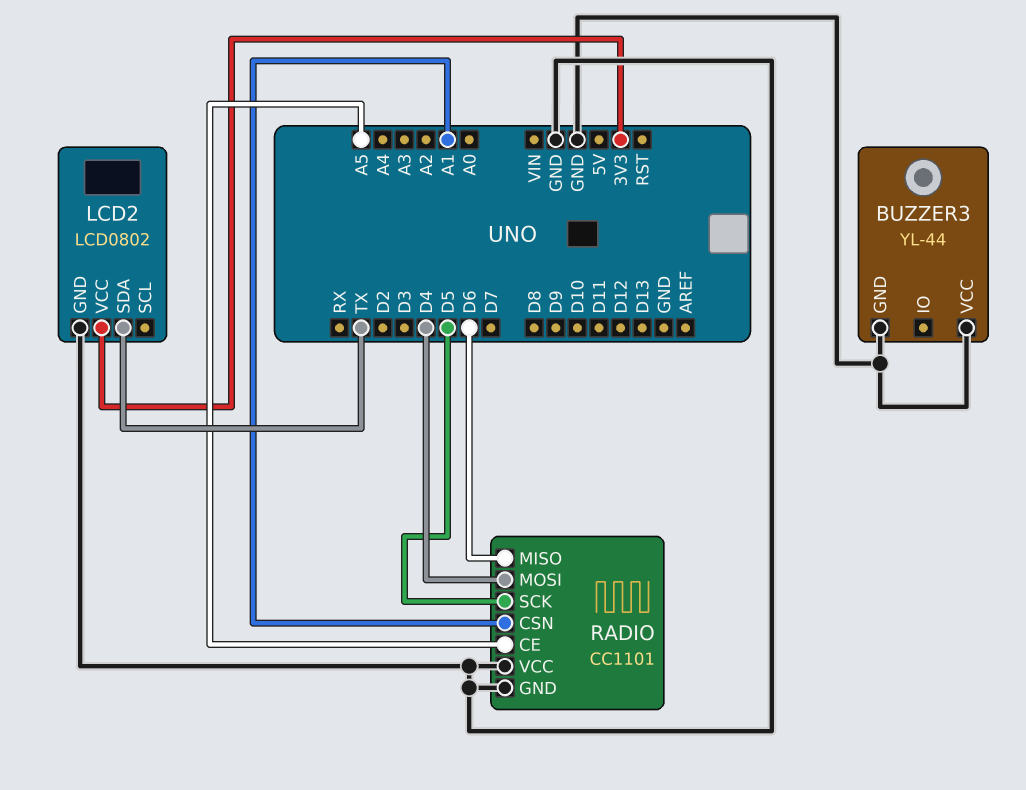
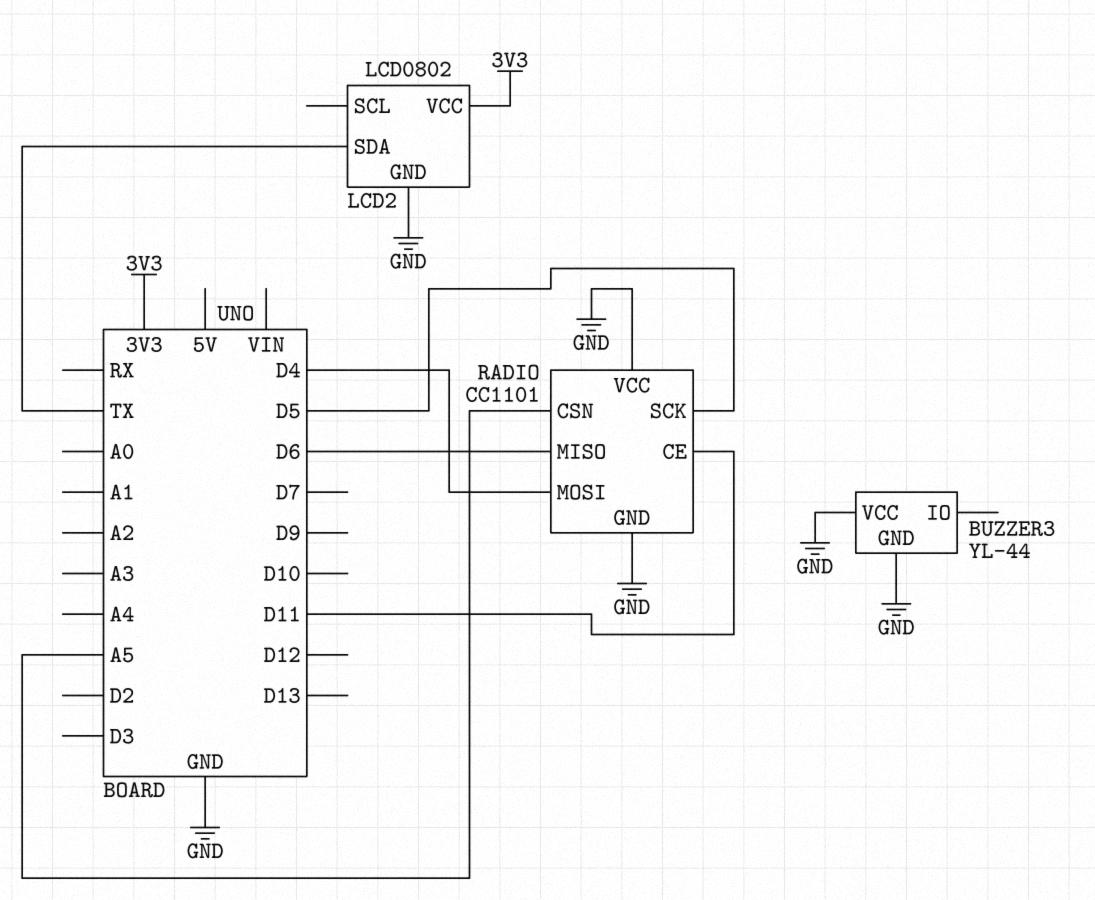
RADIO pin CE: A5 -> D11
RADIO pin CSN: A1 -> A5

